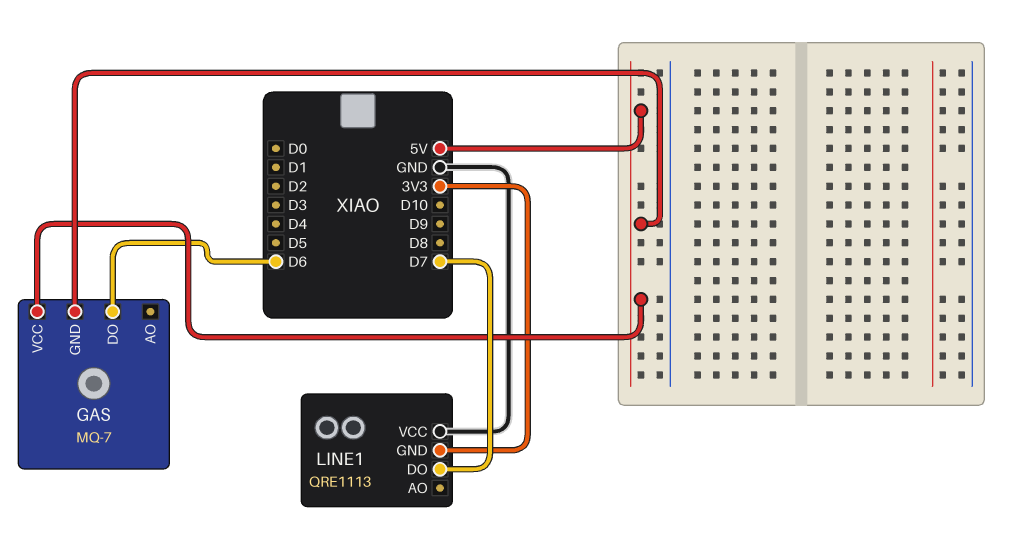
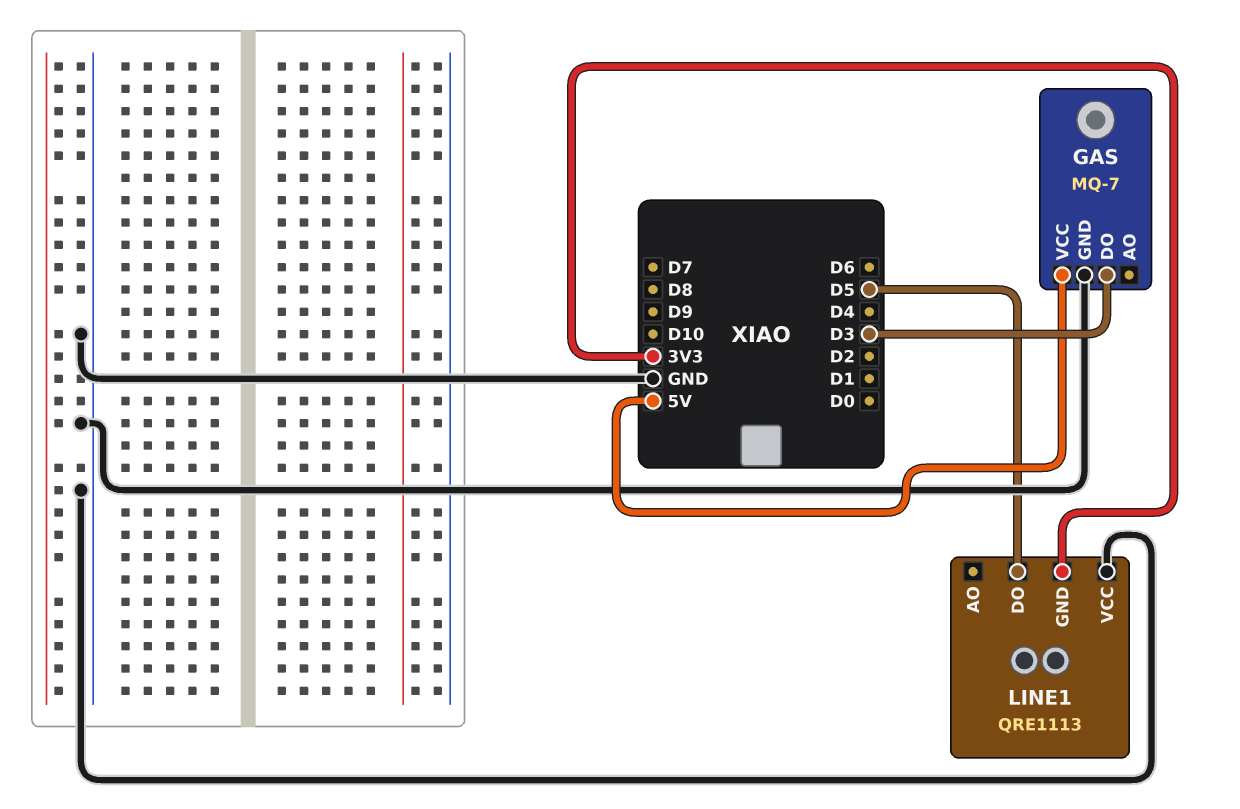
GAS pin DO: D6 -> D3
GAS pin GND: 5V -> GND
LINE1 pin DO: D7 -> D5

